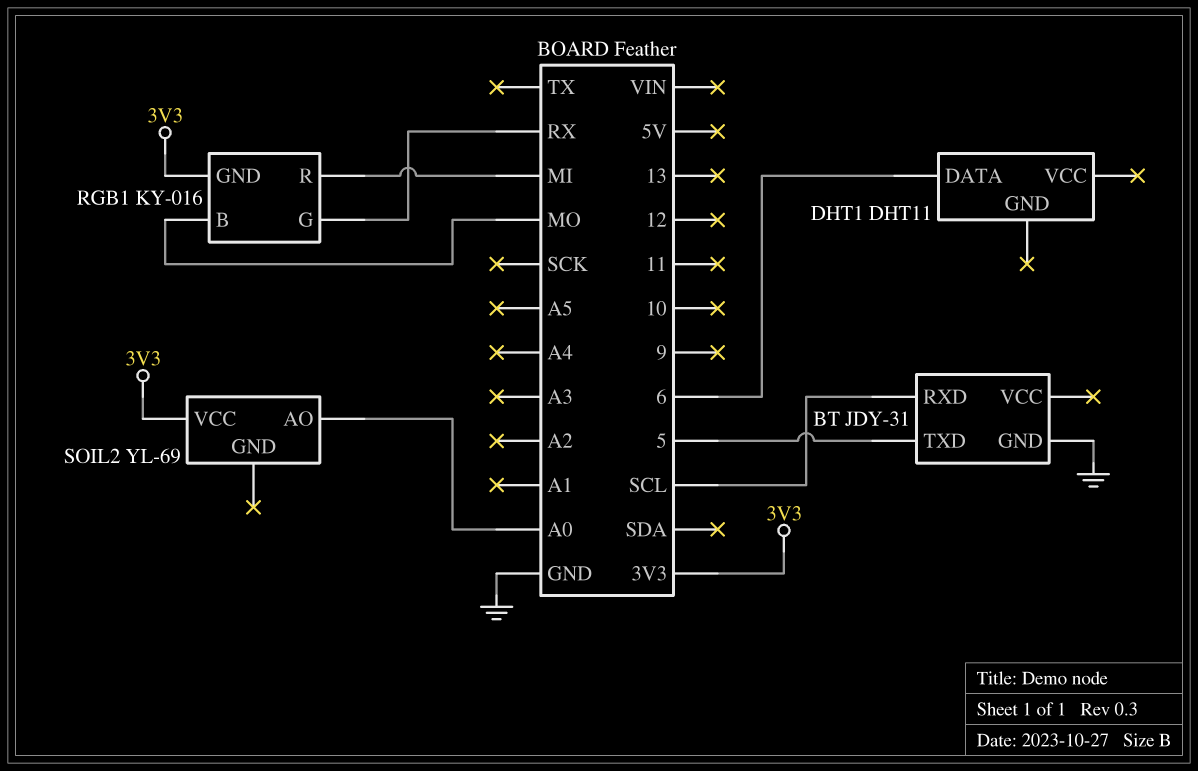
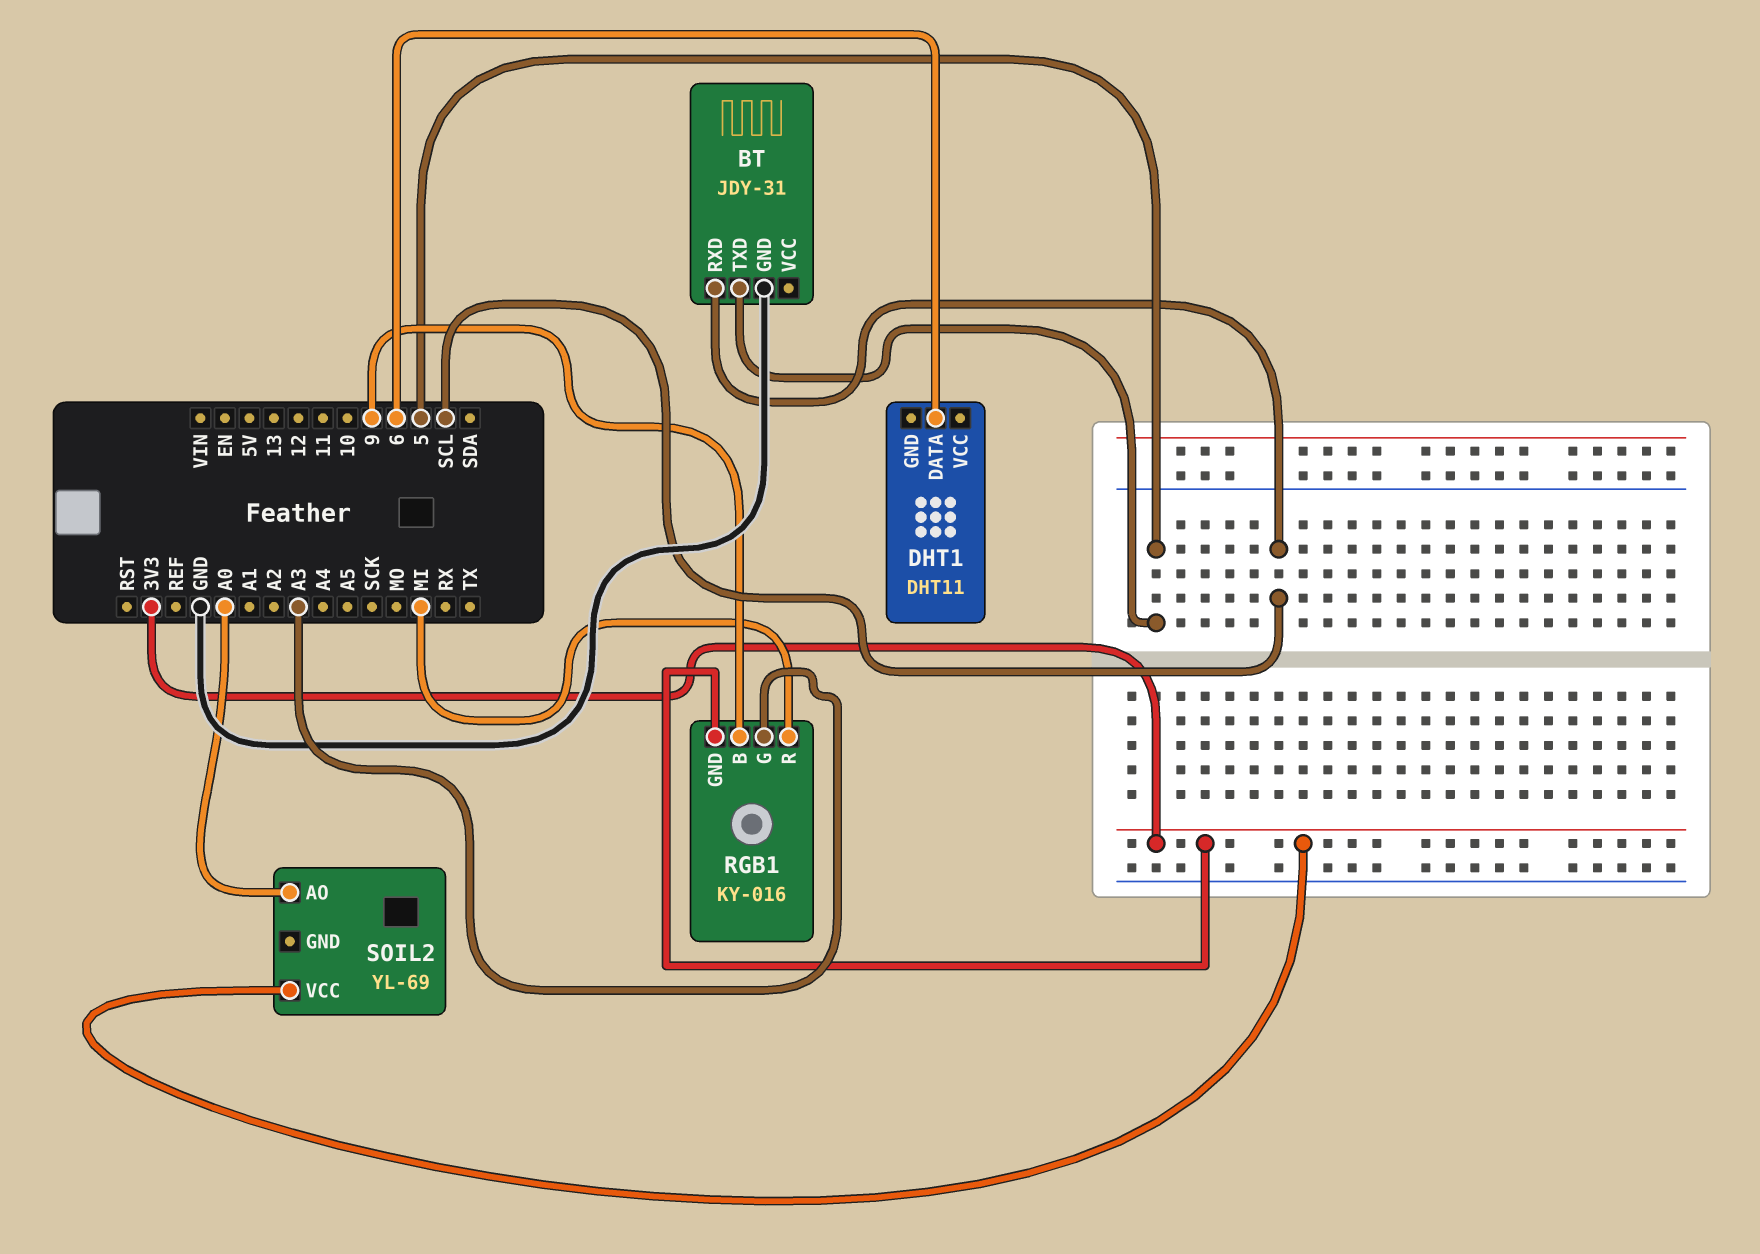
RGB1 pin B: MO -> 9
RGB1 pin G: RX -> A3

